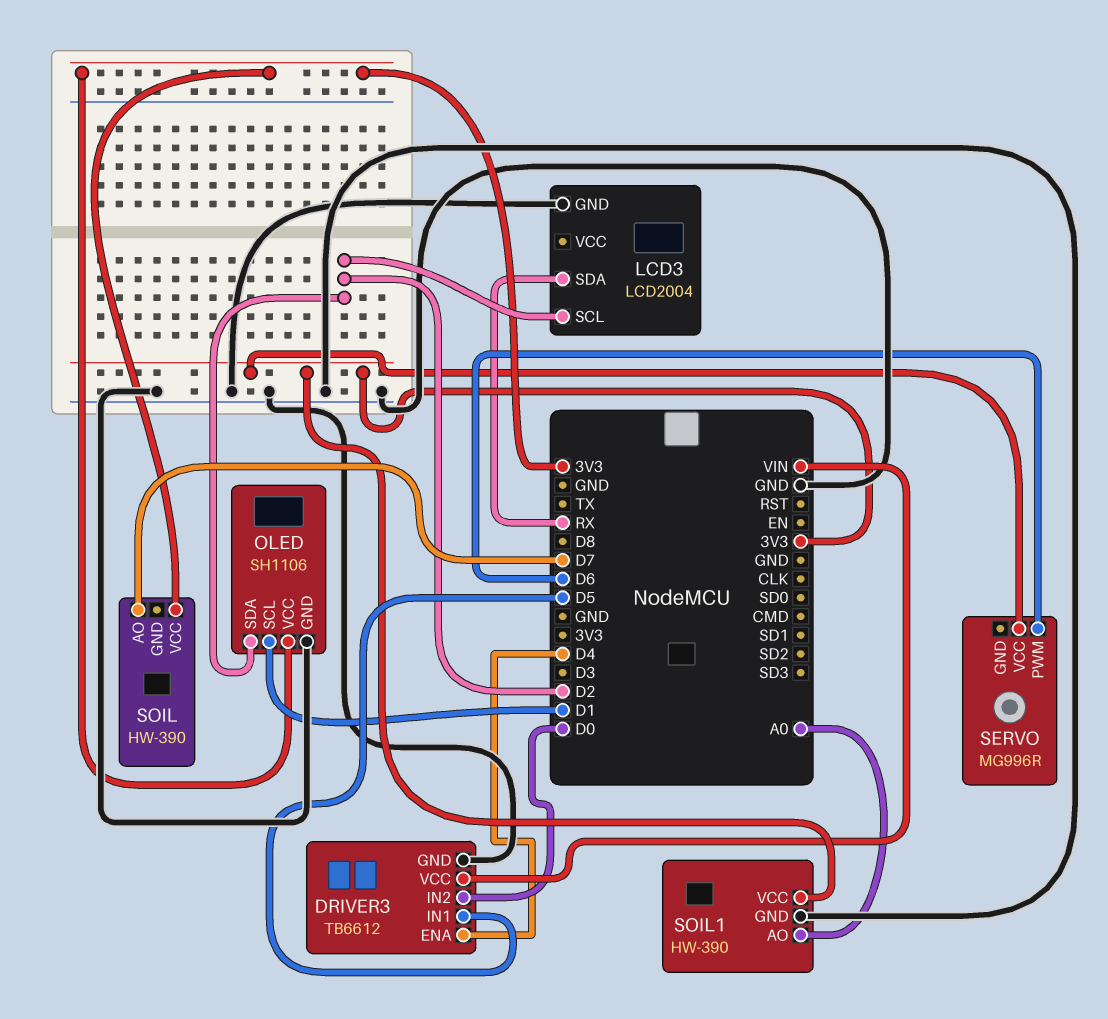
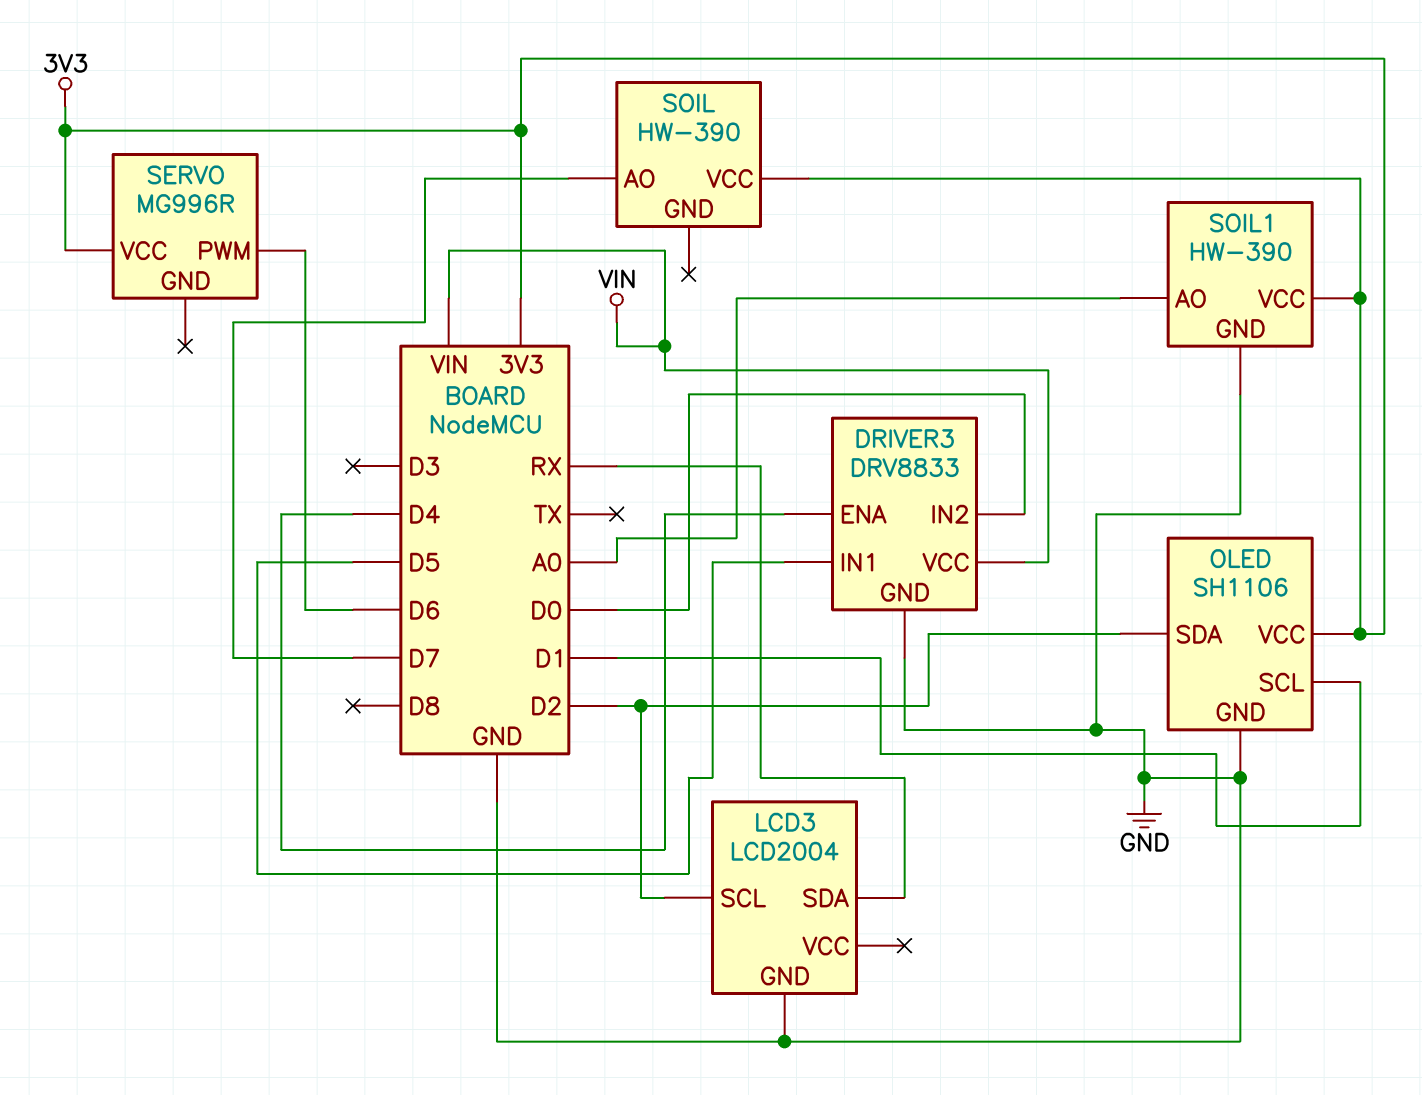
DRIVER3: TB6612 -> DRV8833

